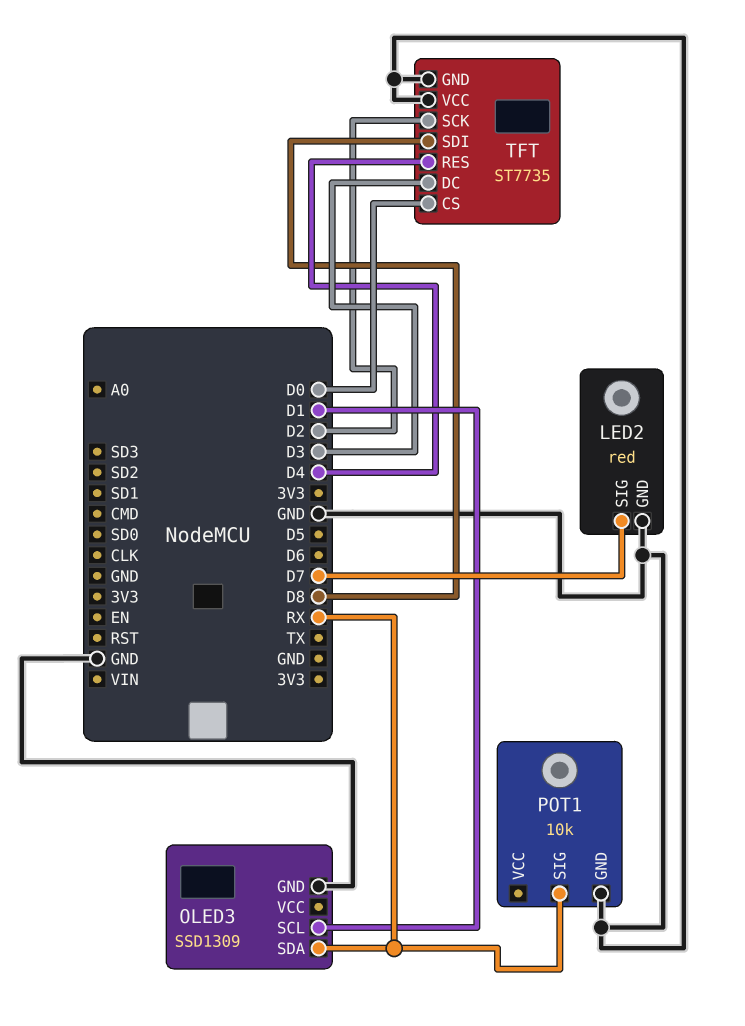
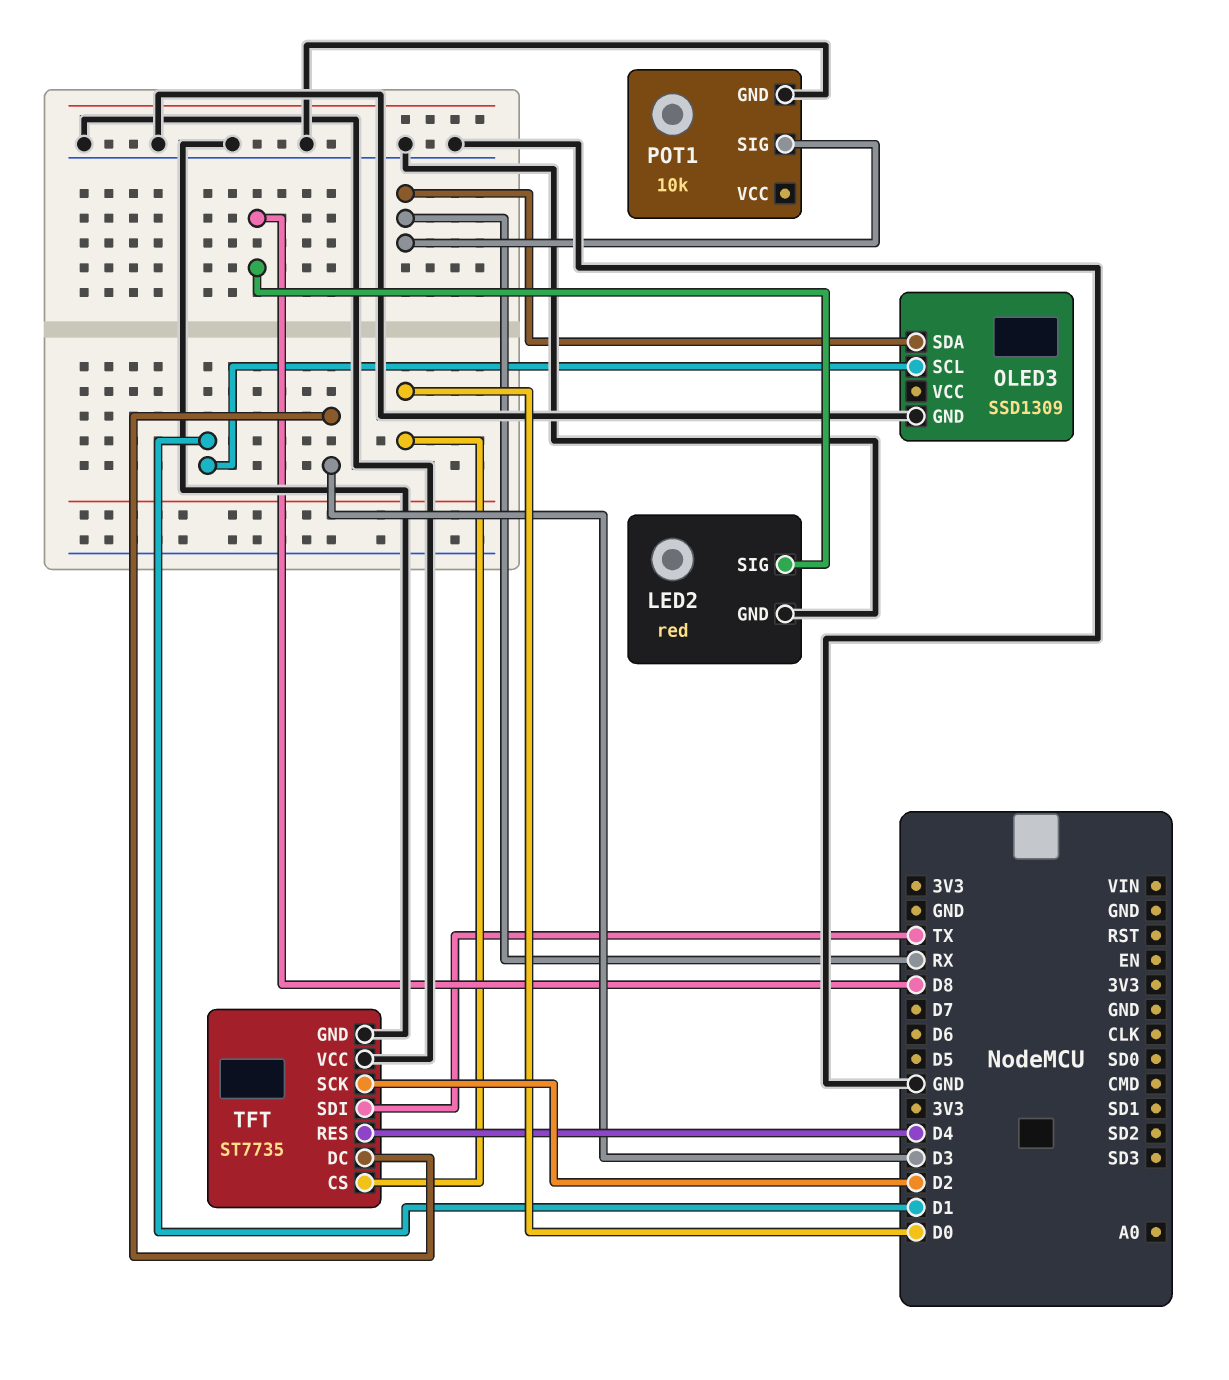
LED2 pin SIG: D7 -> D8
TFT pin SDI: D8 -> TX

